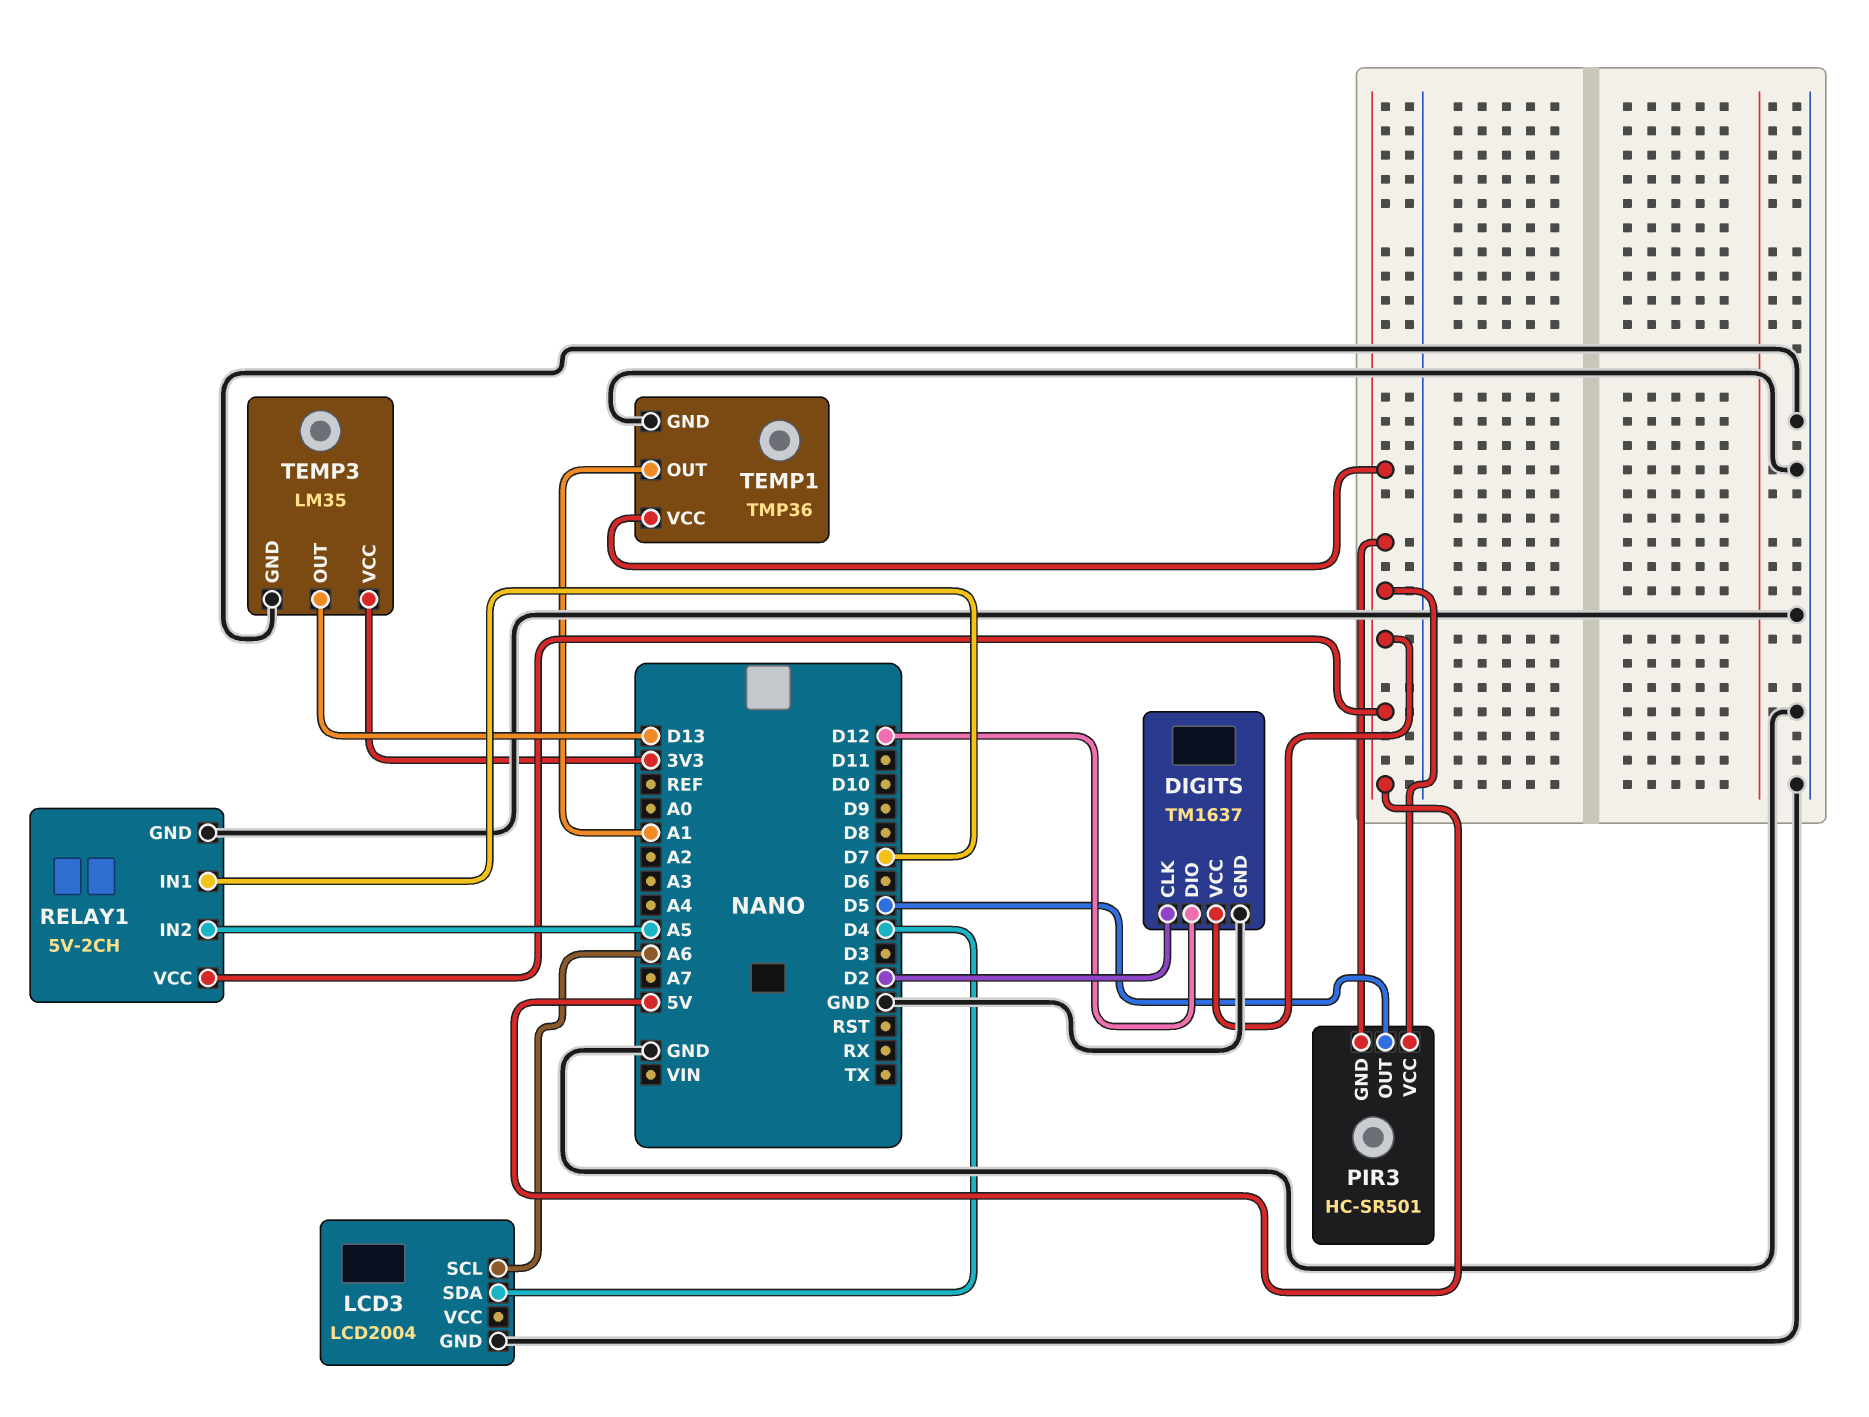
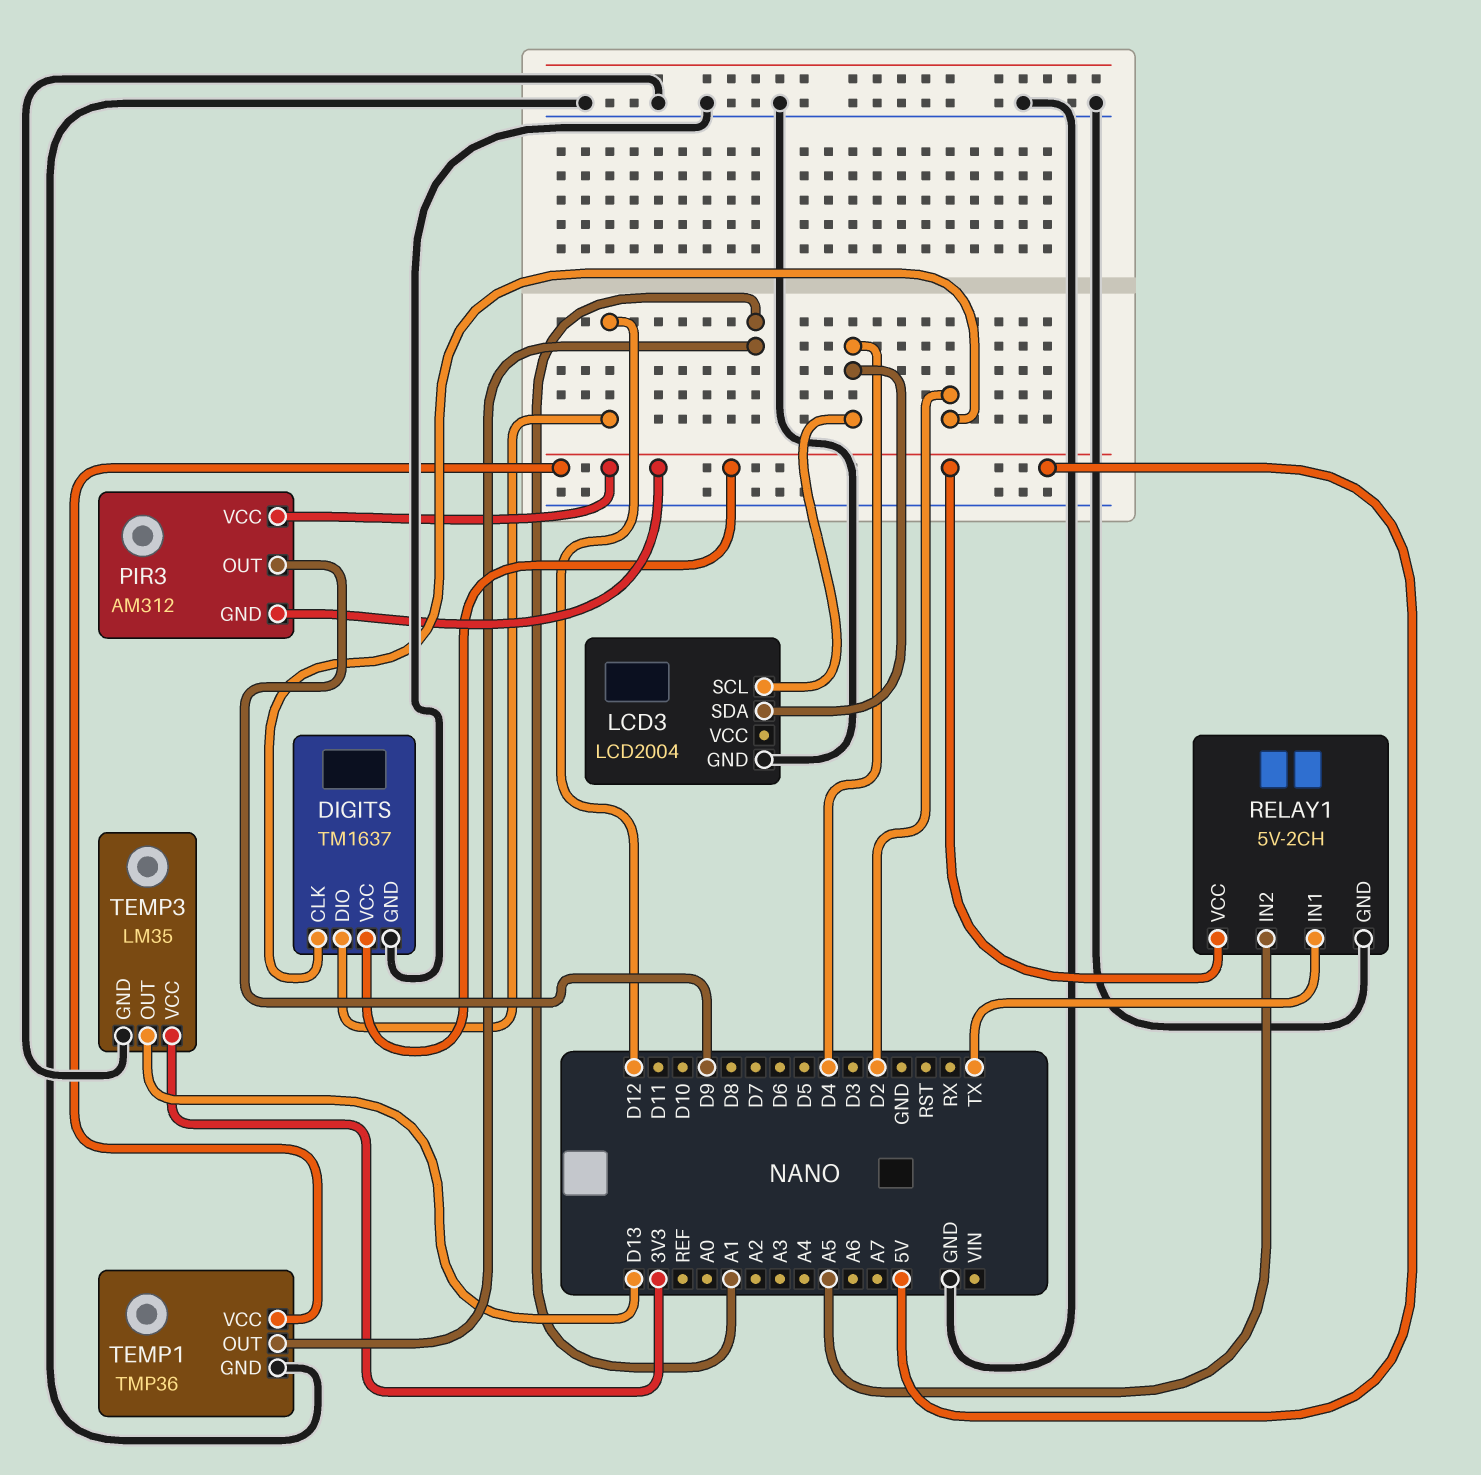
LCD3 pin SCL: A6 -> D4
PIR3: HC-SR501 -> AM312
PIR3 pin OUT: D5 -> D9
RELAY1 pin IN1: D7 -> TX

